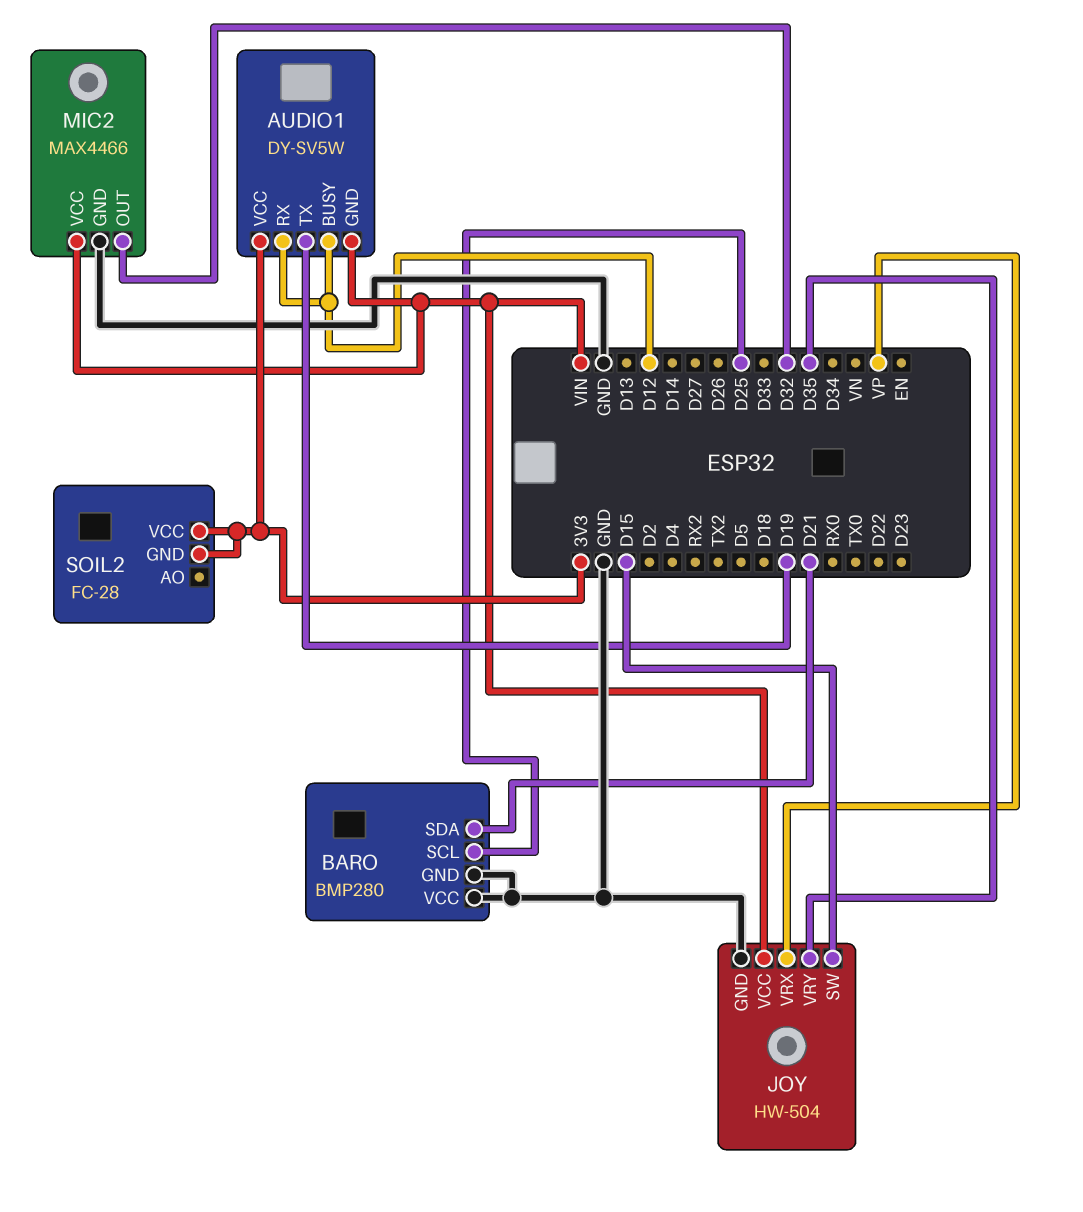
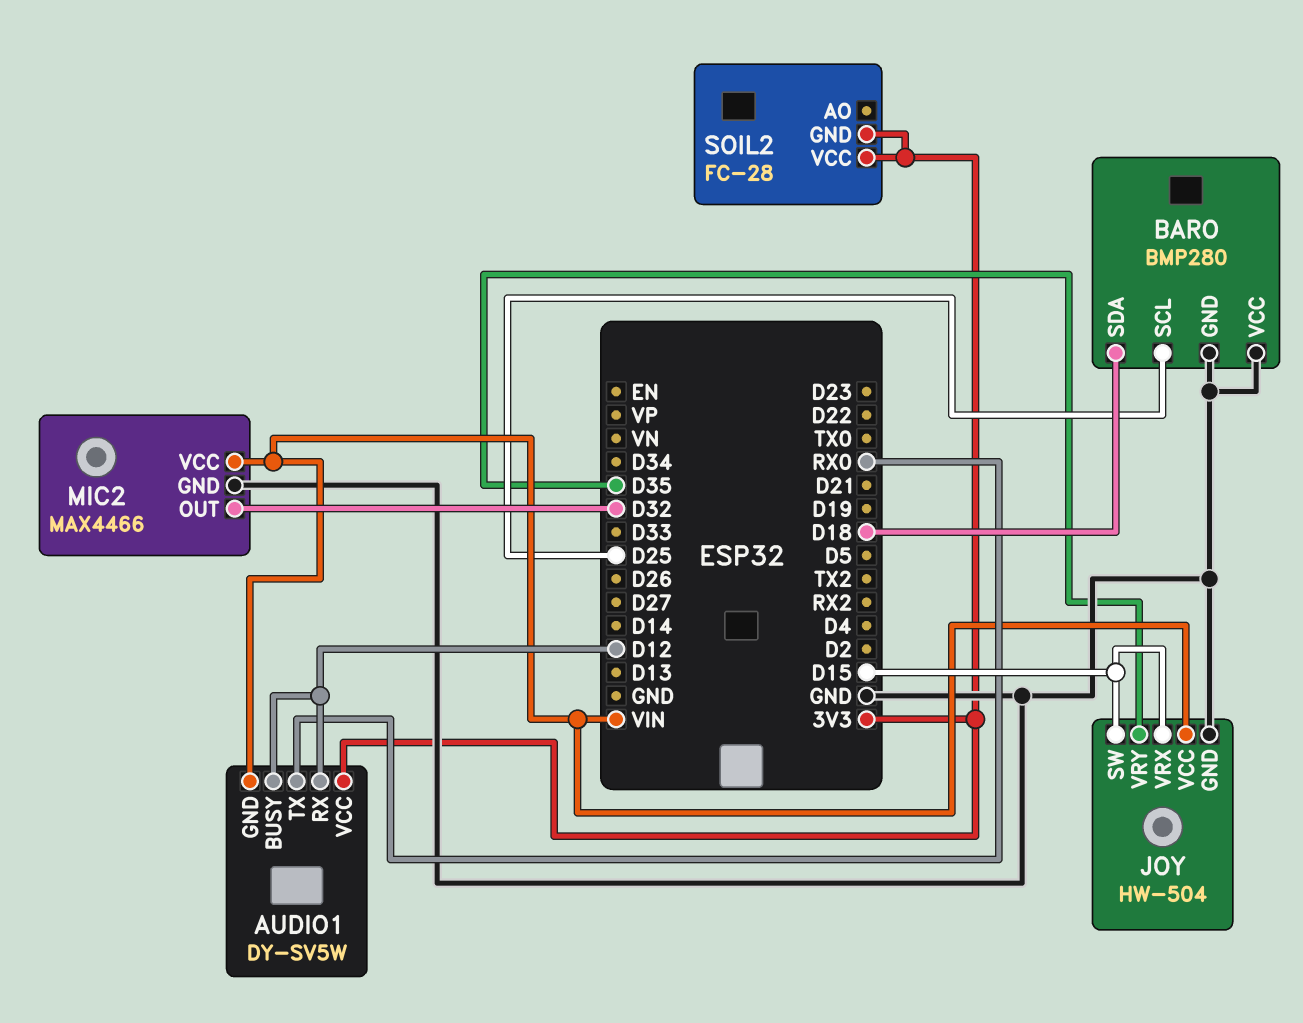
AUDIO1 pin TX: D19 -> RX0
BARO pin SDA: D21 -> D18
JOY pin VRX: VP -> D15

